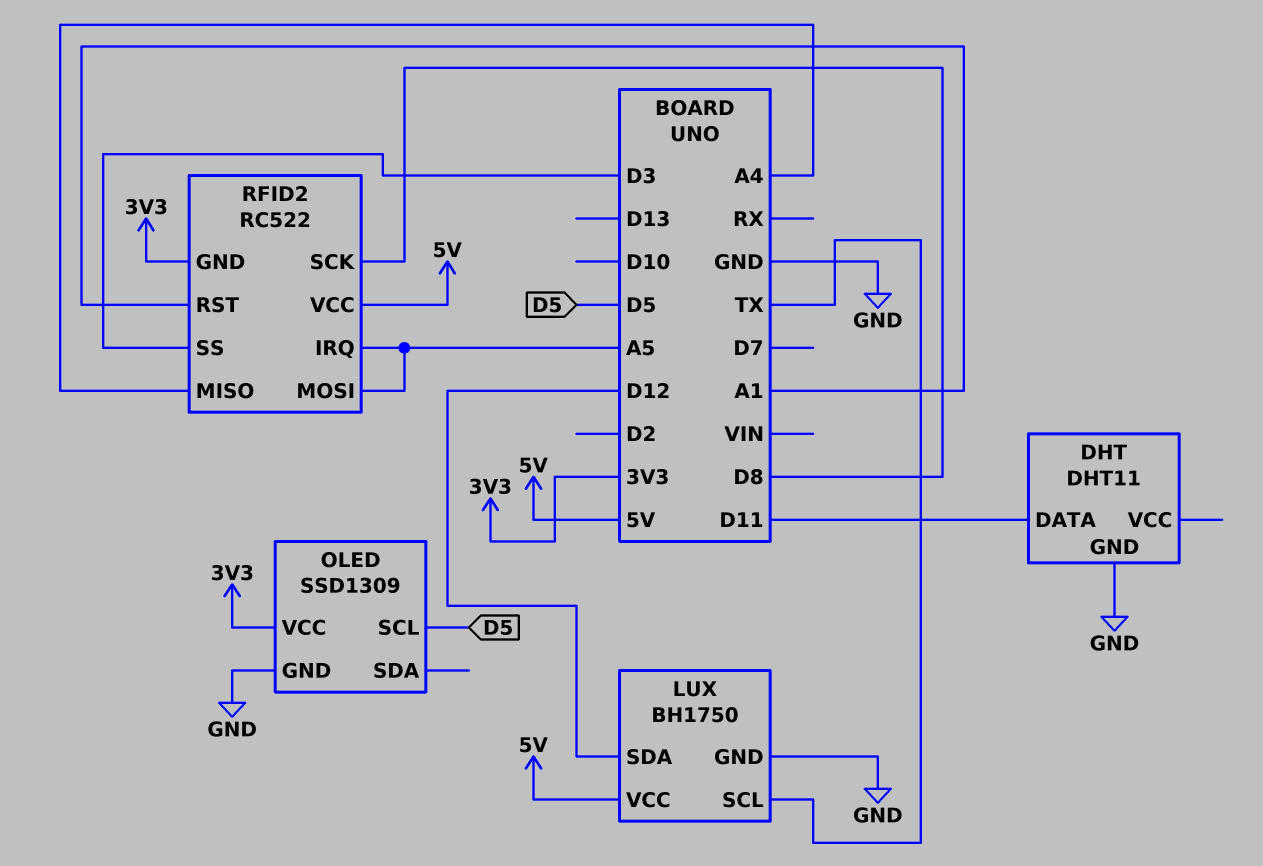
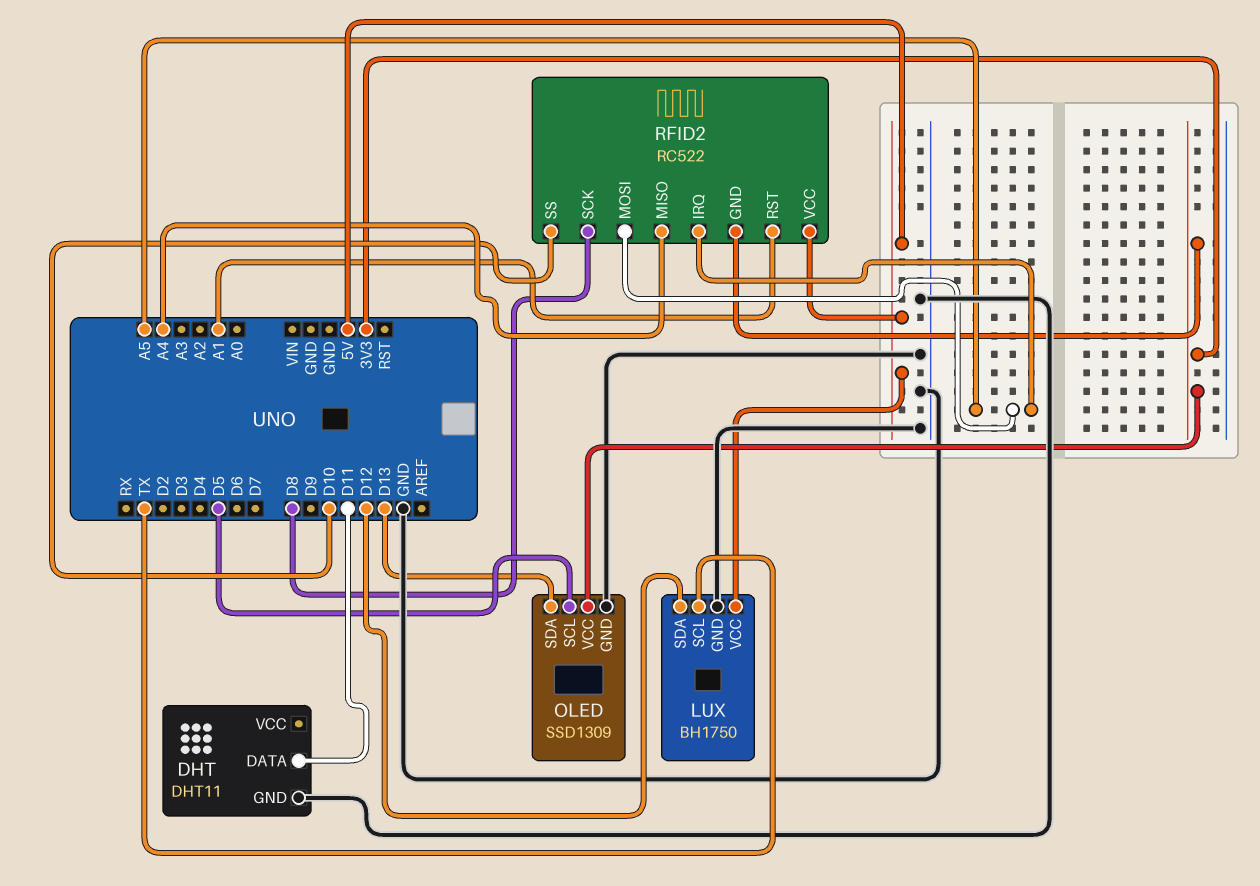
OLED pin SDA: none -> D13
RFID2 pin SS: D3 -> D10

